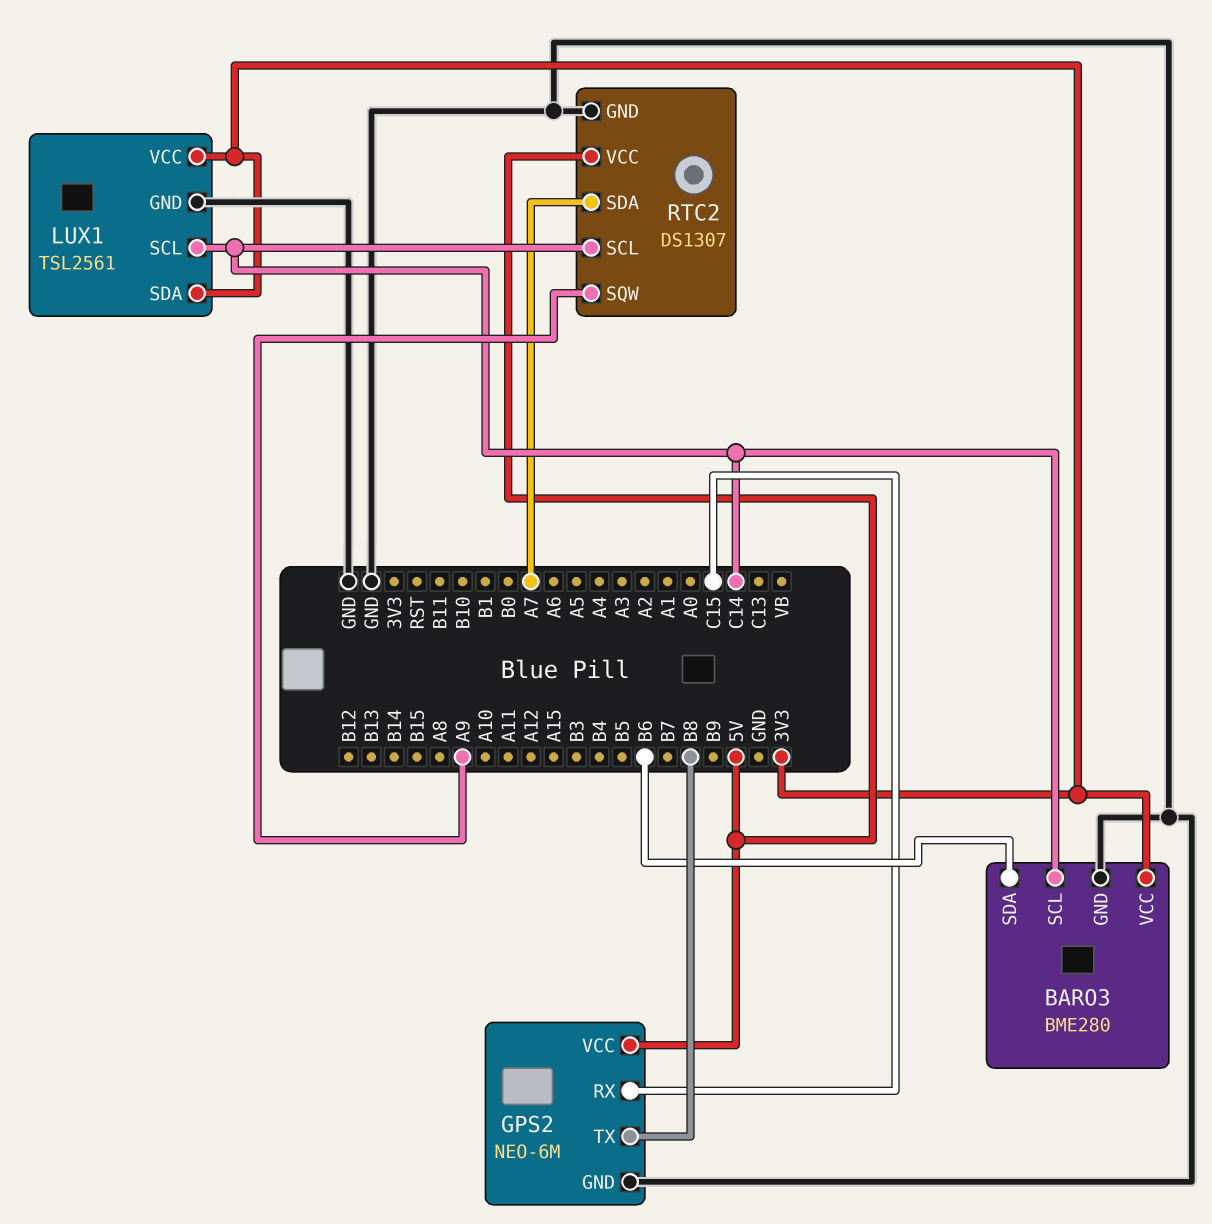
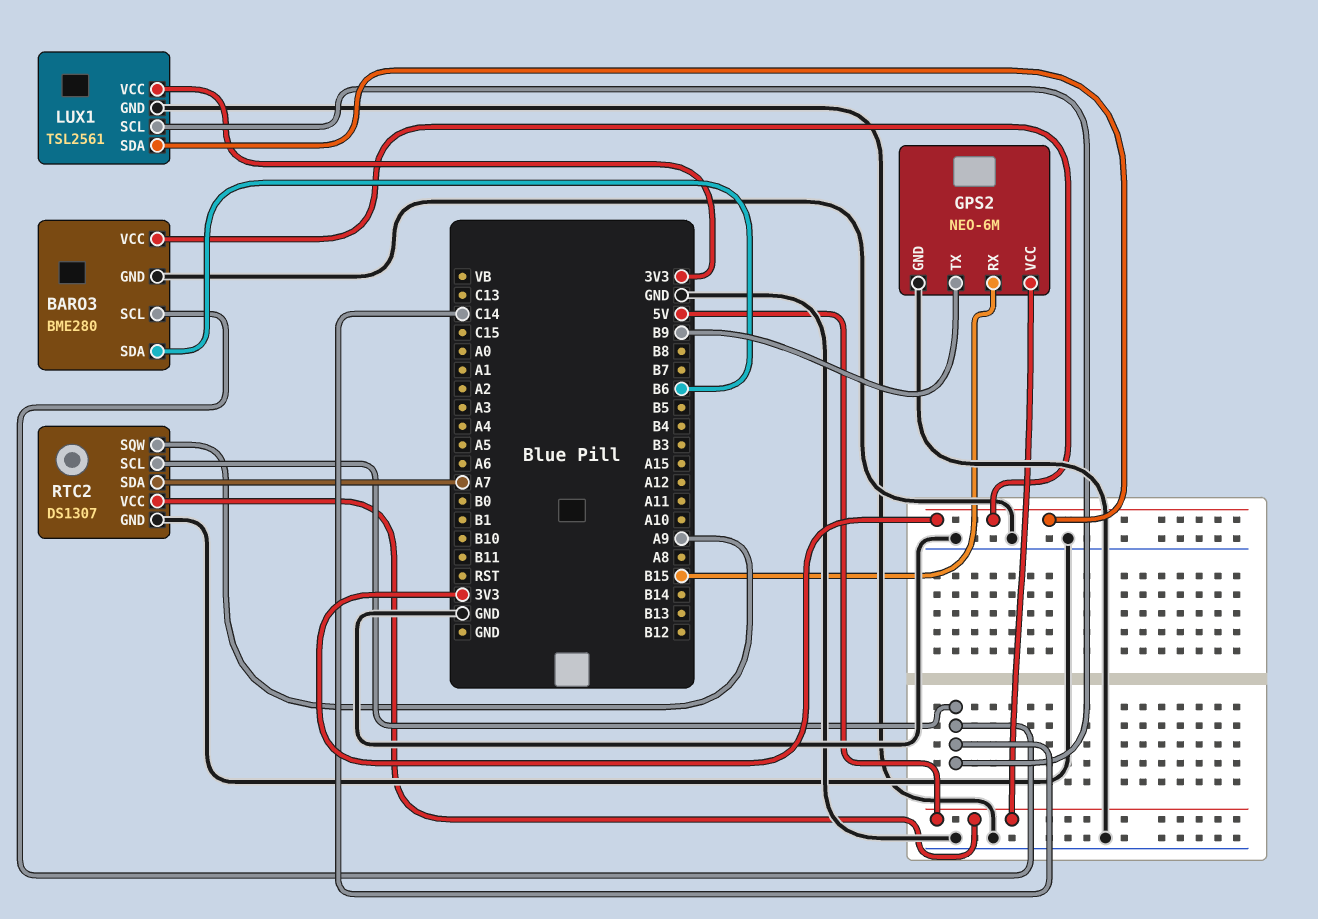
GPS2 pin RX: C15 -> B15
GPS2 pin TX: B8 -> B9

